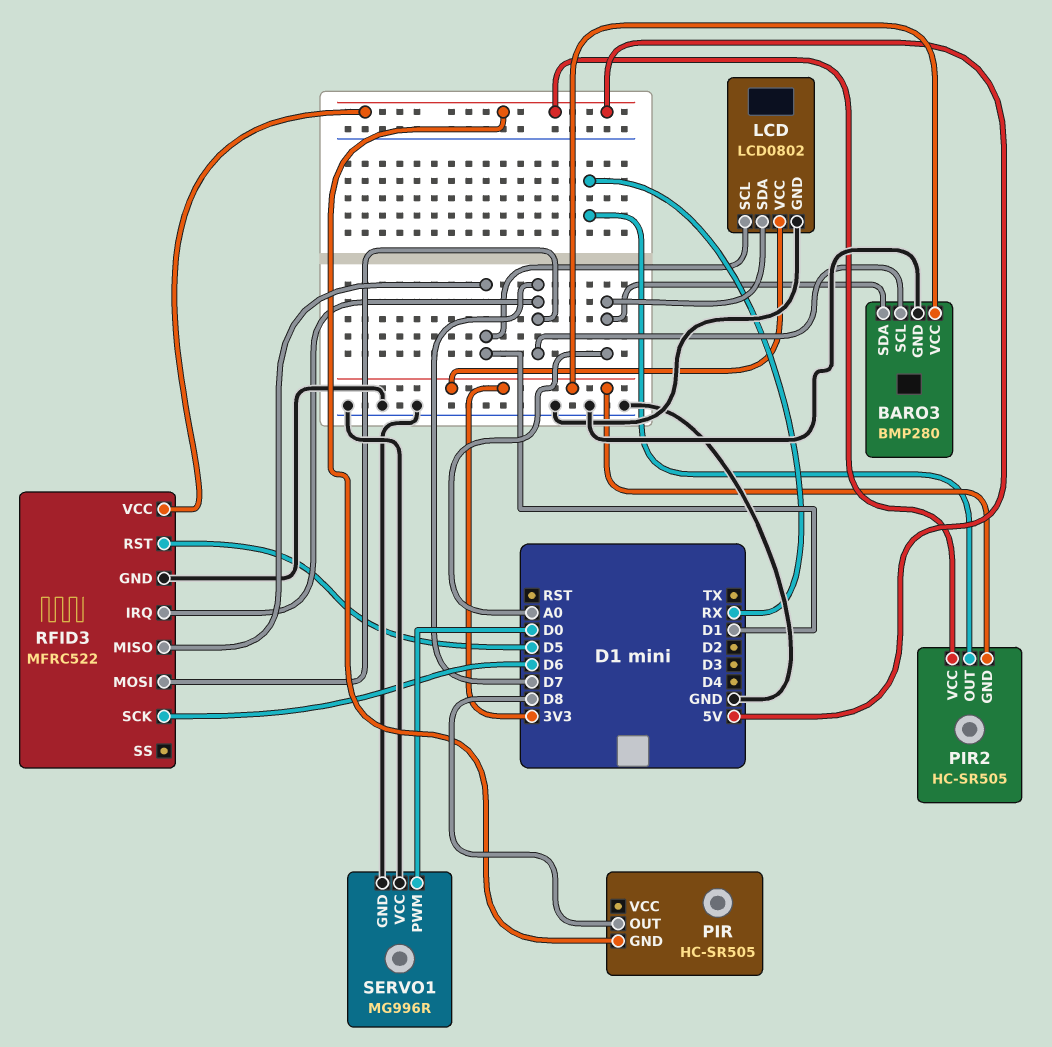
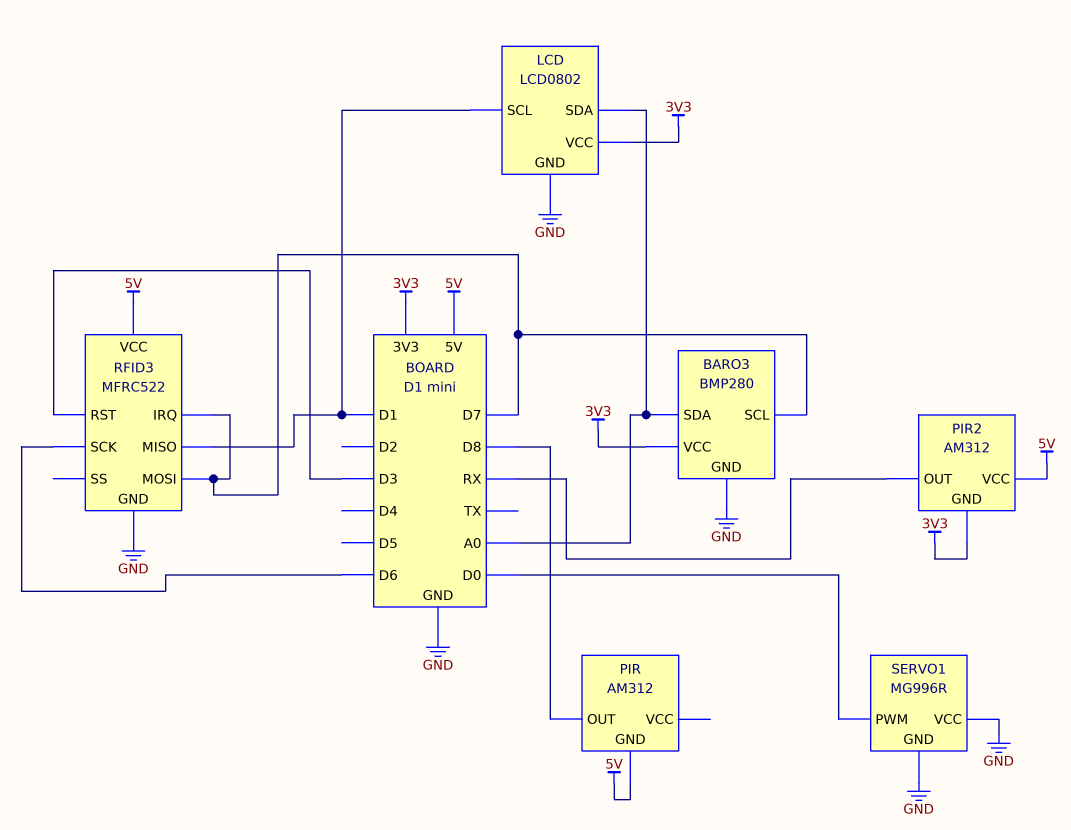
PIR: HC-SR505 -> AM312
PIR2: HC-SR505 -> AM312
RFID3 pin RST: D5 -> D3

